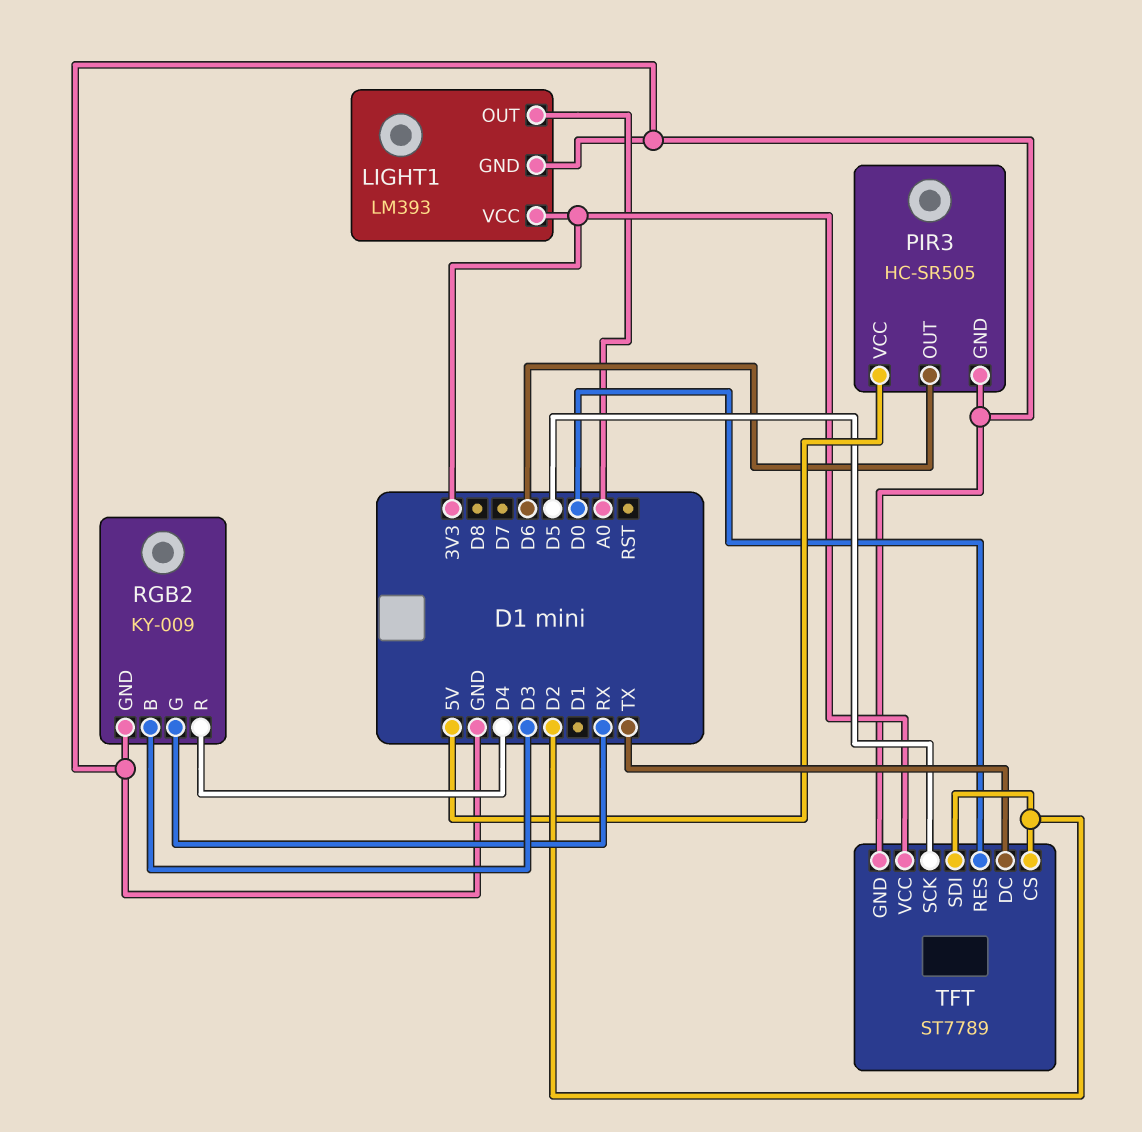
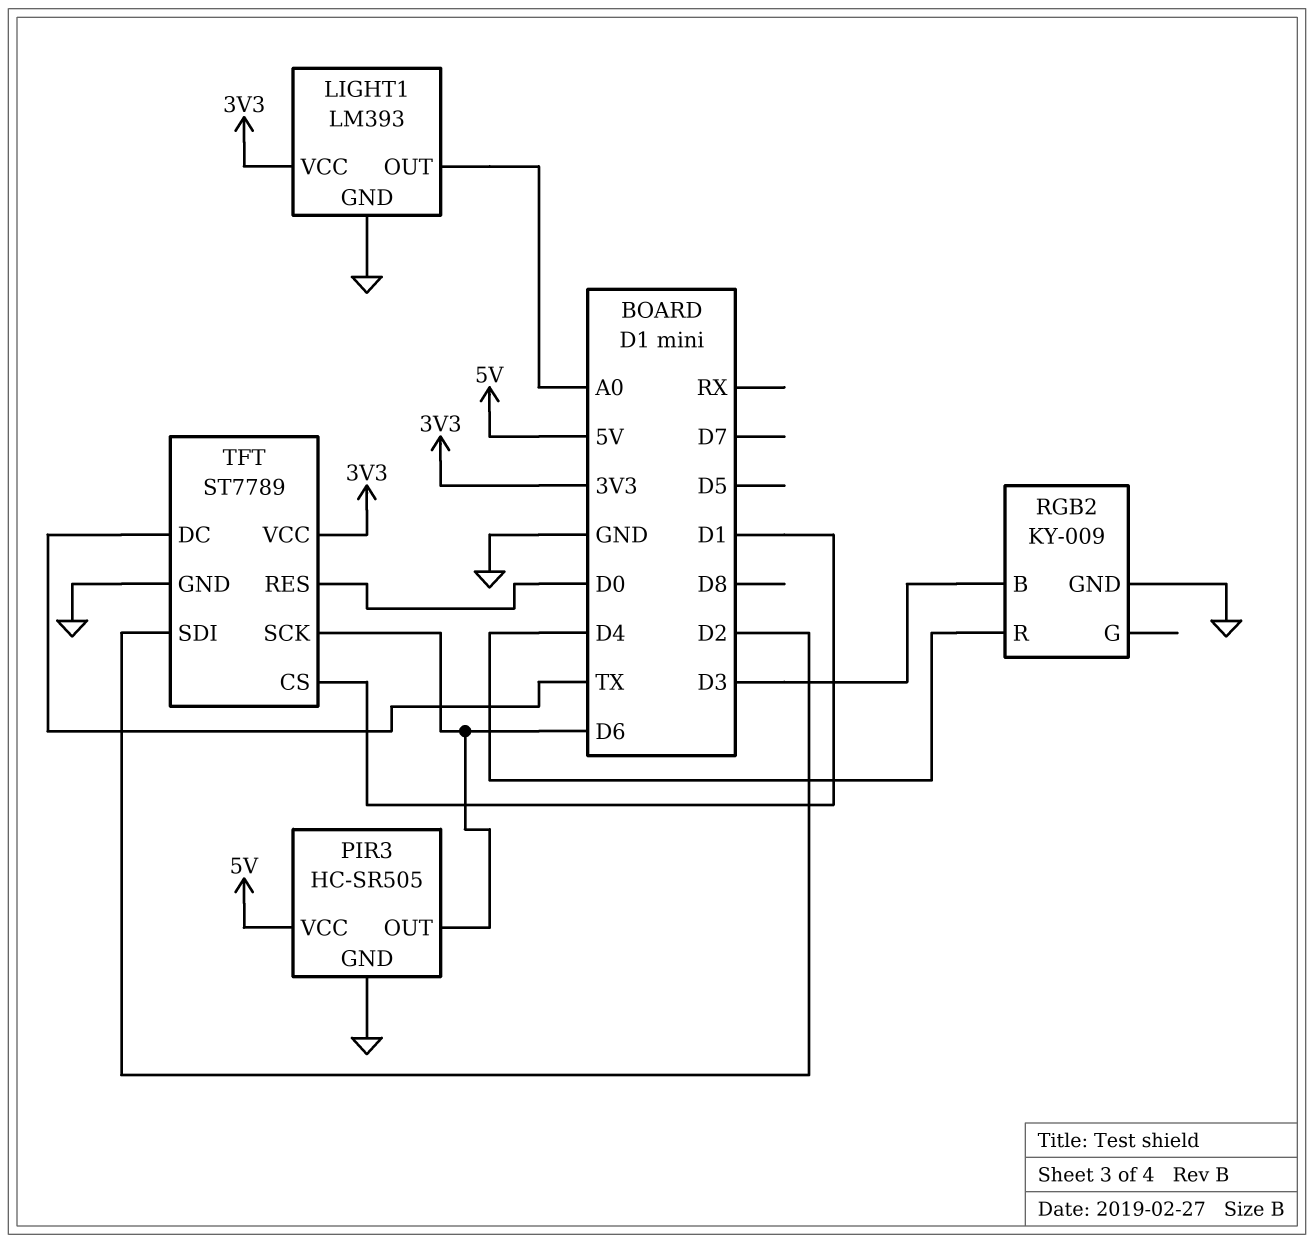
RGB2 pin G: RX -> none
TFT pin CS: D2 -> D1
TFT pin SCK: D5 -> D6

